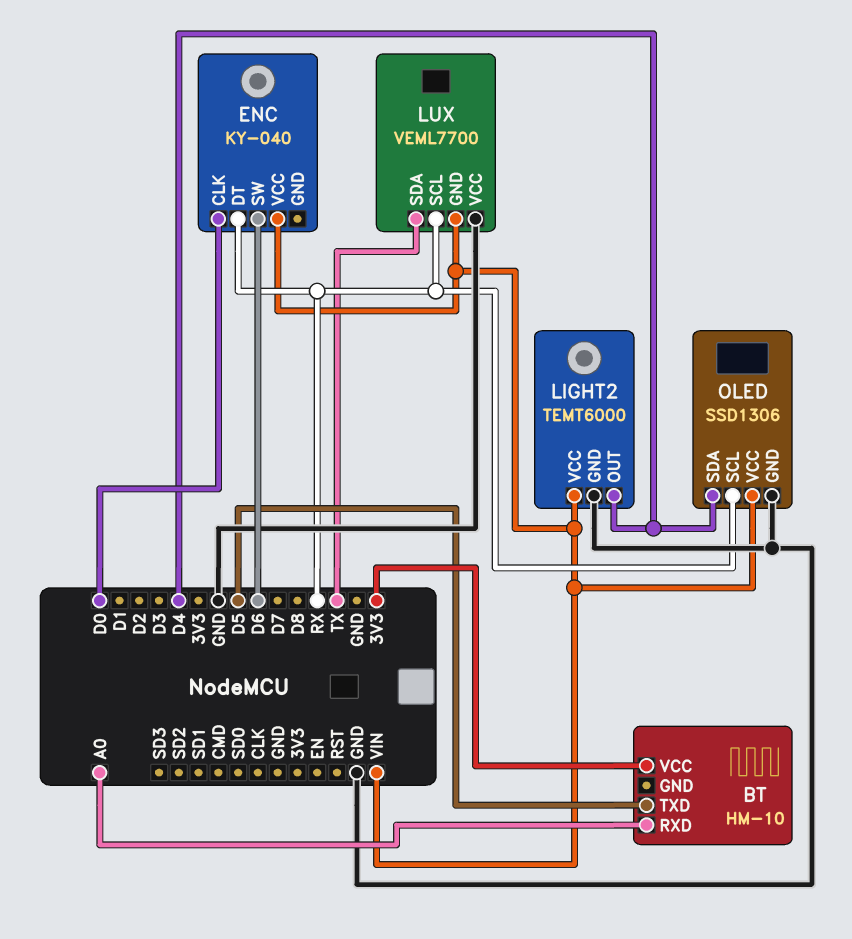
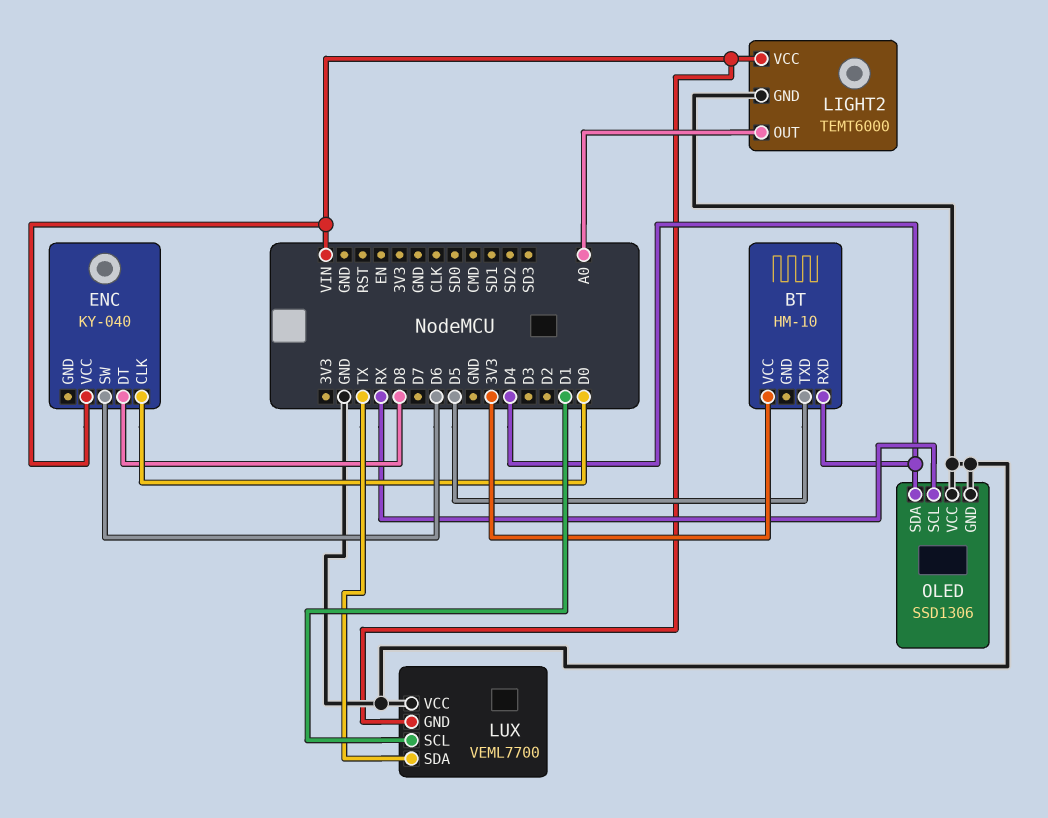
BT pin RXD: A0 -> D4
ENC pin DT: RX -> D8
LIGHT2 pin OUT: D4 -> A0
LUX pin SCL: RX -> D1
OLED pin VCC: VIN -> GND

